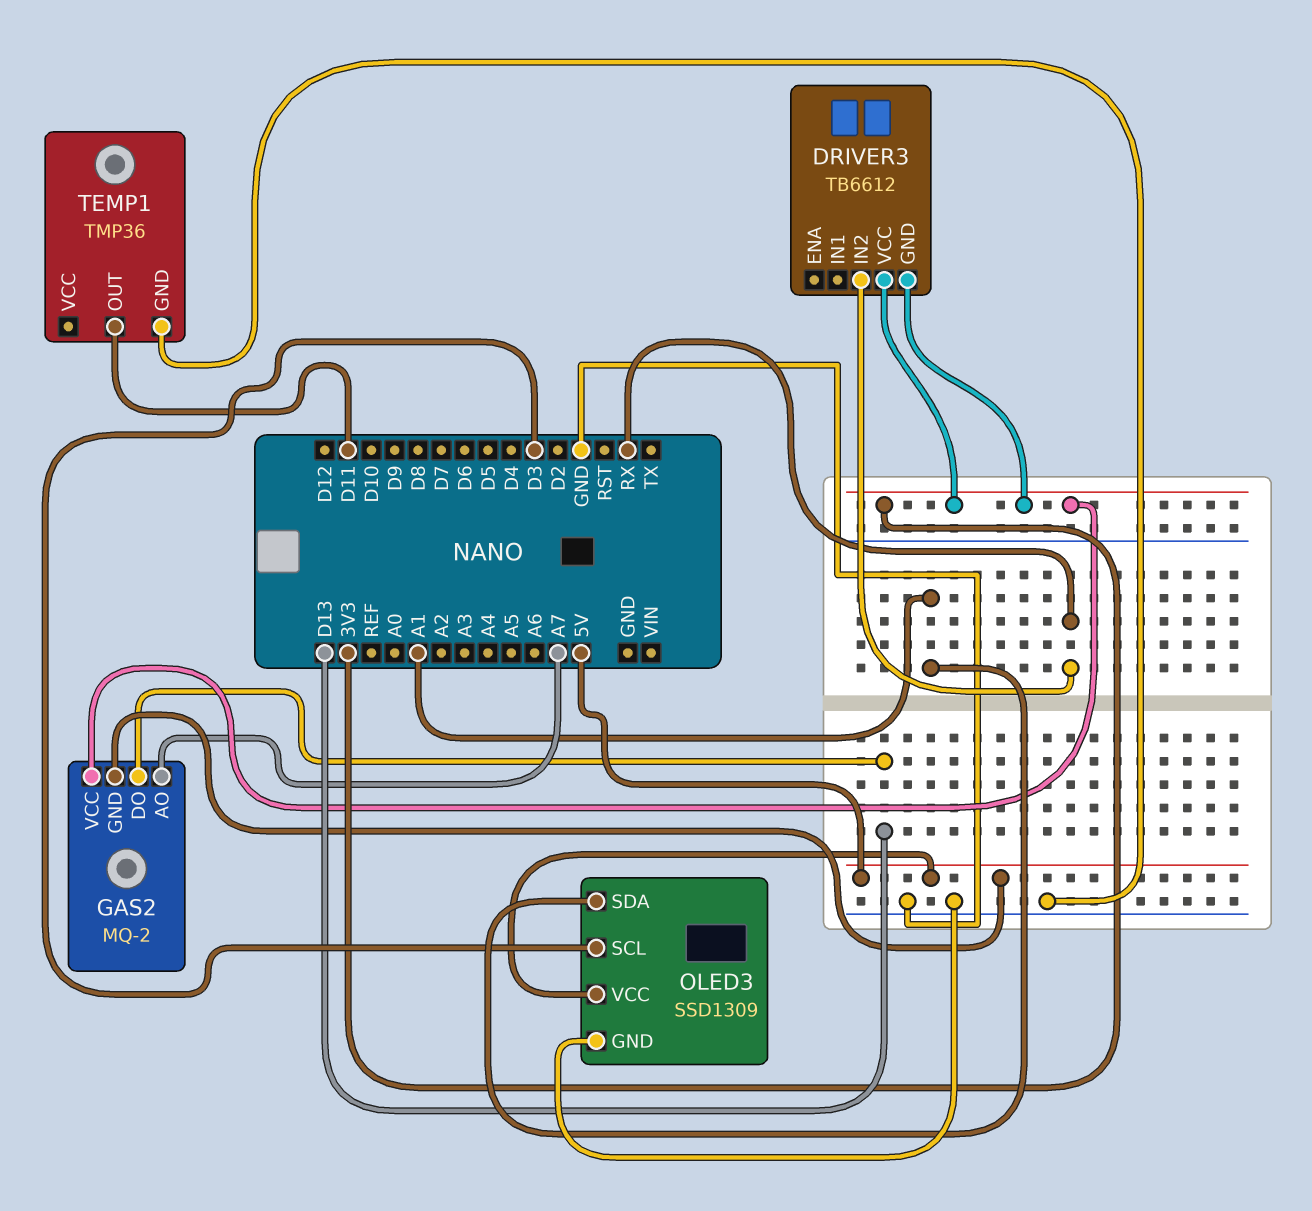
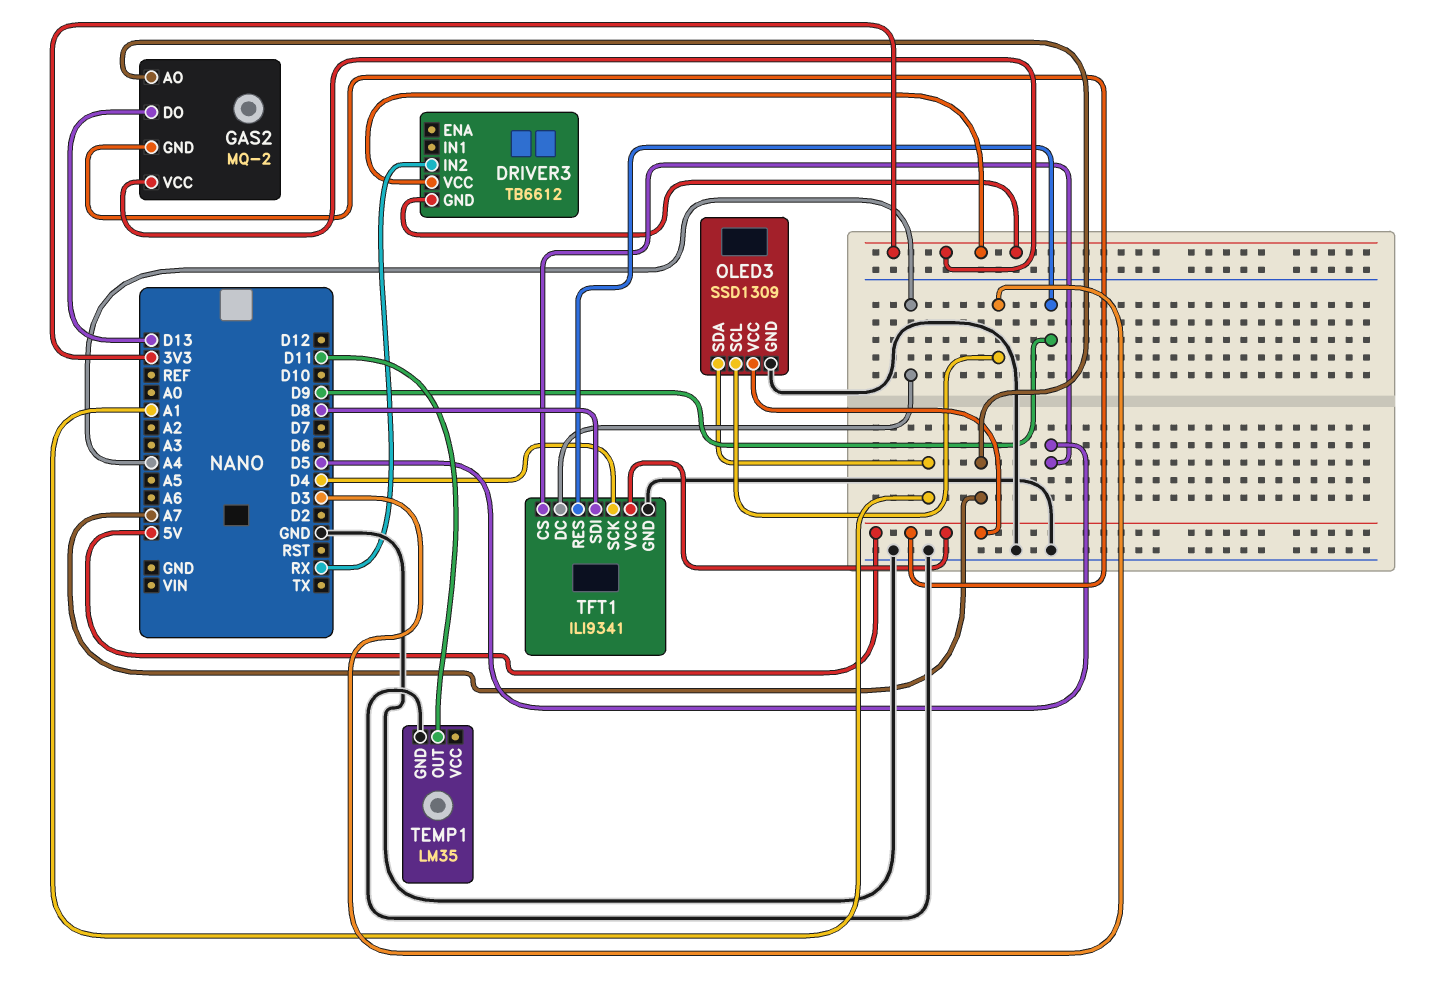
TEMP1: TMP36 -> LM35
TFT1: none -> ILI9341
TFT1 pin CS: none -> D5
TFT1 pin DC: none -> A4
TFT1 pin GND: none -> GND
TFT1 pin RES: none -> D9
TFT1 pin SCK: none -> D4
TFT1 pin SDI: none -> D8
TFT1 pin VCC: none -> 5V

